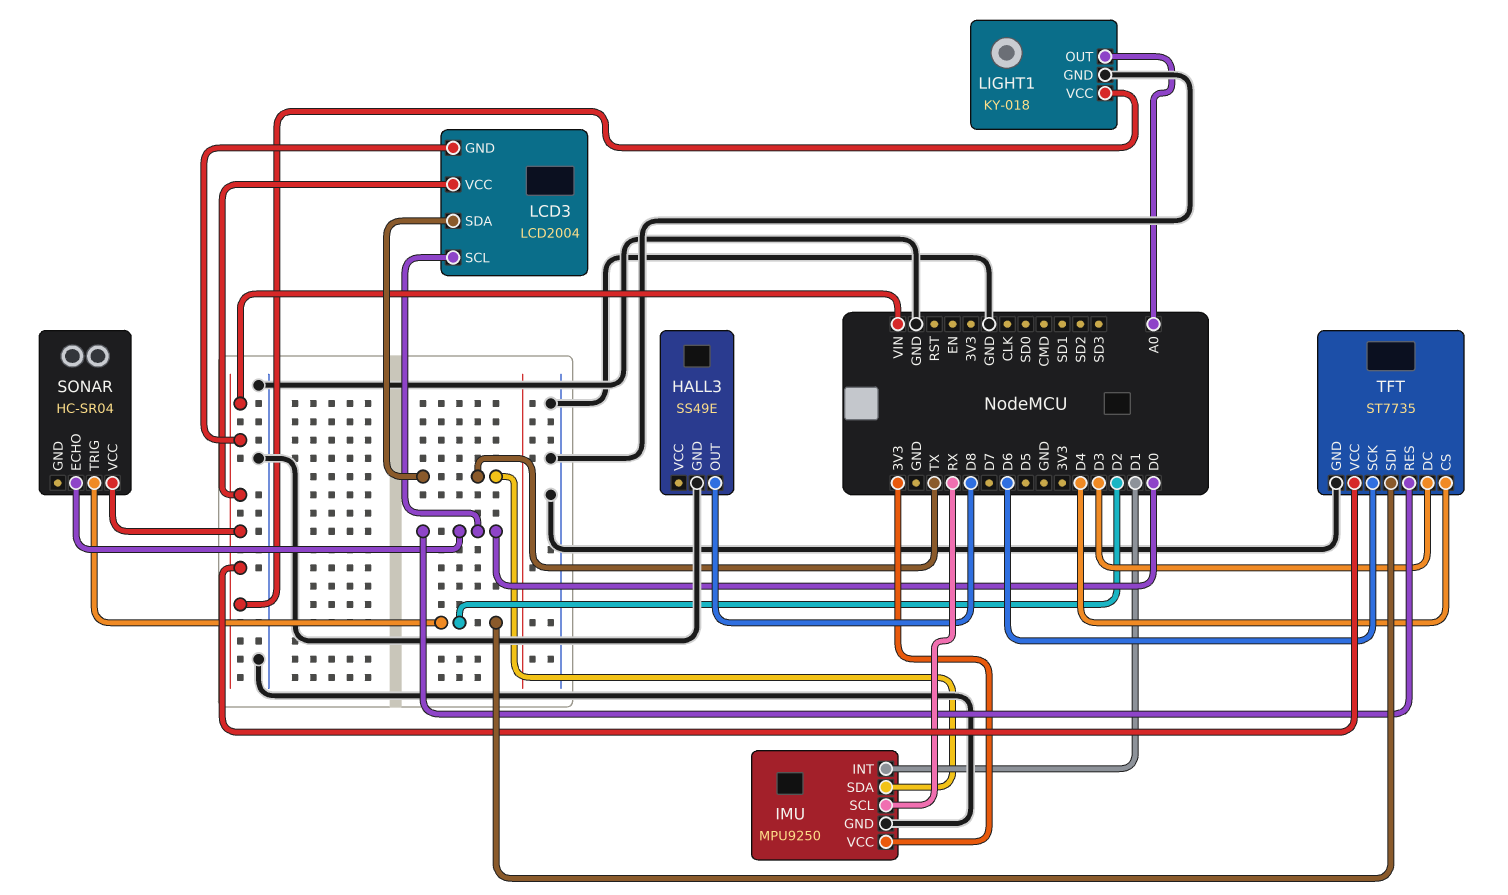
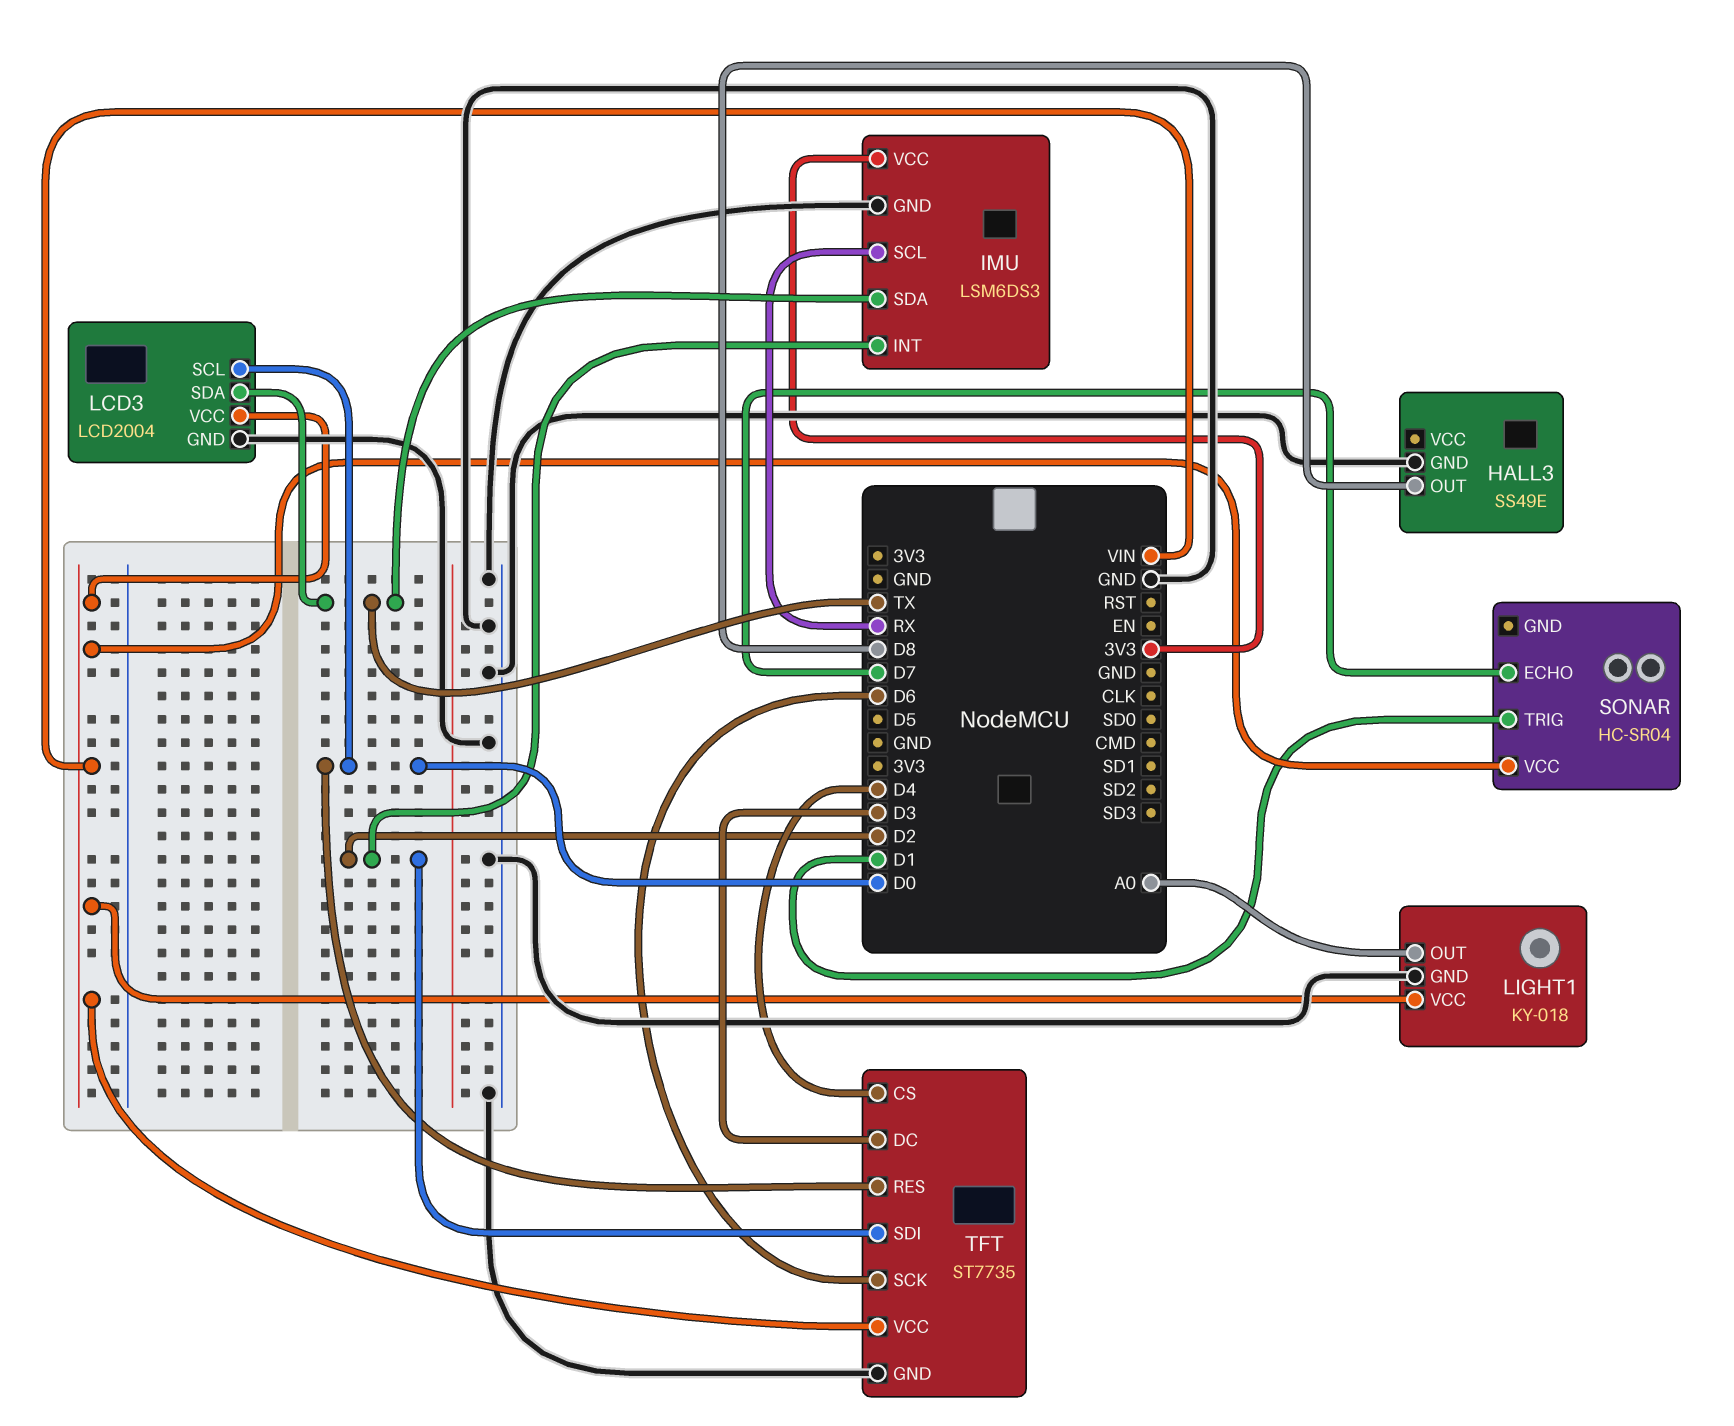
IMU: MPU9250 -> LSM6DS3
IMU pin INT: D1 -> D2
LCD3 pin GND: VIN -> GND
SONAR pin ECHO: D0 -> D7
SONAR pin TRIG: D2 -> D1

